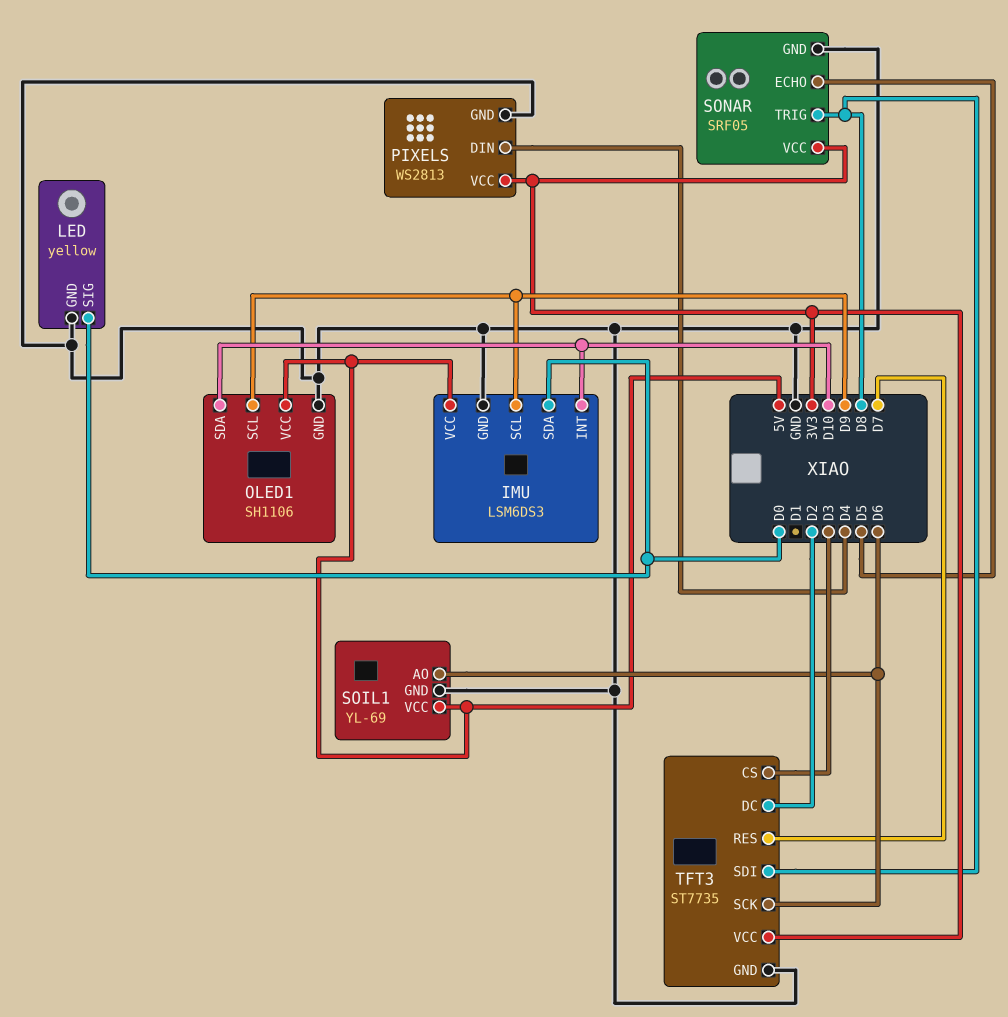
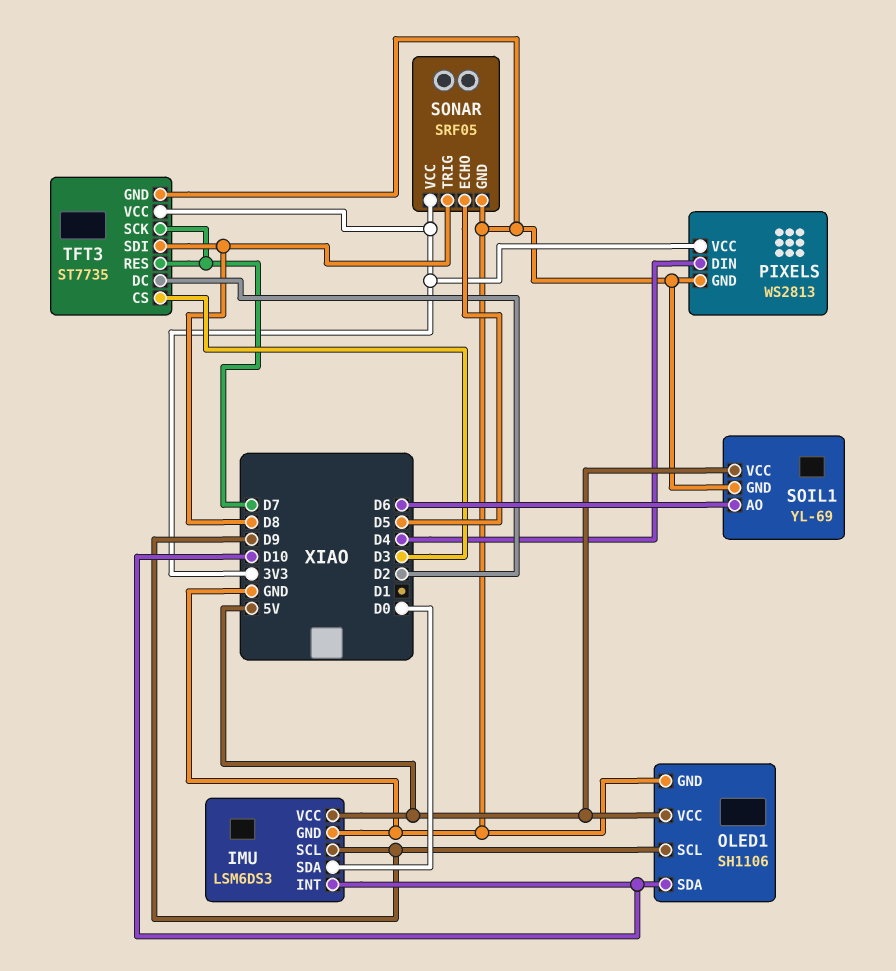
LED: yellow -> none
LED pin GND: GND -> none
LED pin SIG: D0 -> none
TFT3 pin SCK: D6 -> D7

